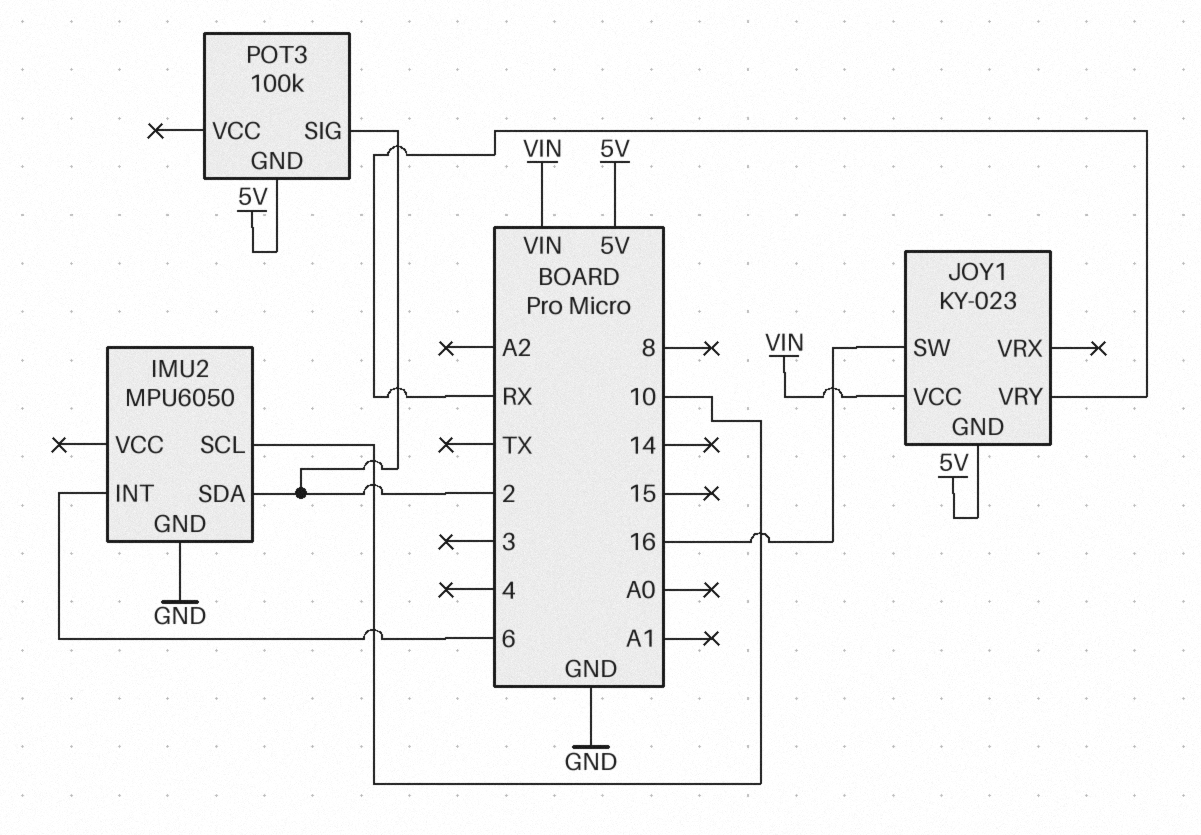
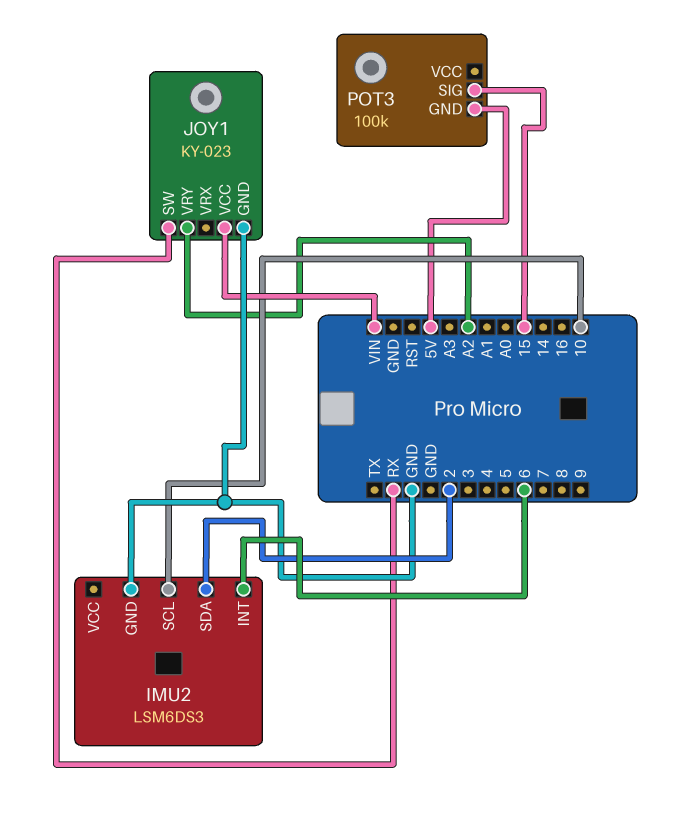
IMU2: MPU6050 -> LSM6DS3
JOY1 pin GND: 5V -> GND
JOY1 pin SW: 16 -> RX
JOY1 pin VRY: RX -> A2
POT3 pin SIG: 2 -> 15

